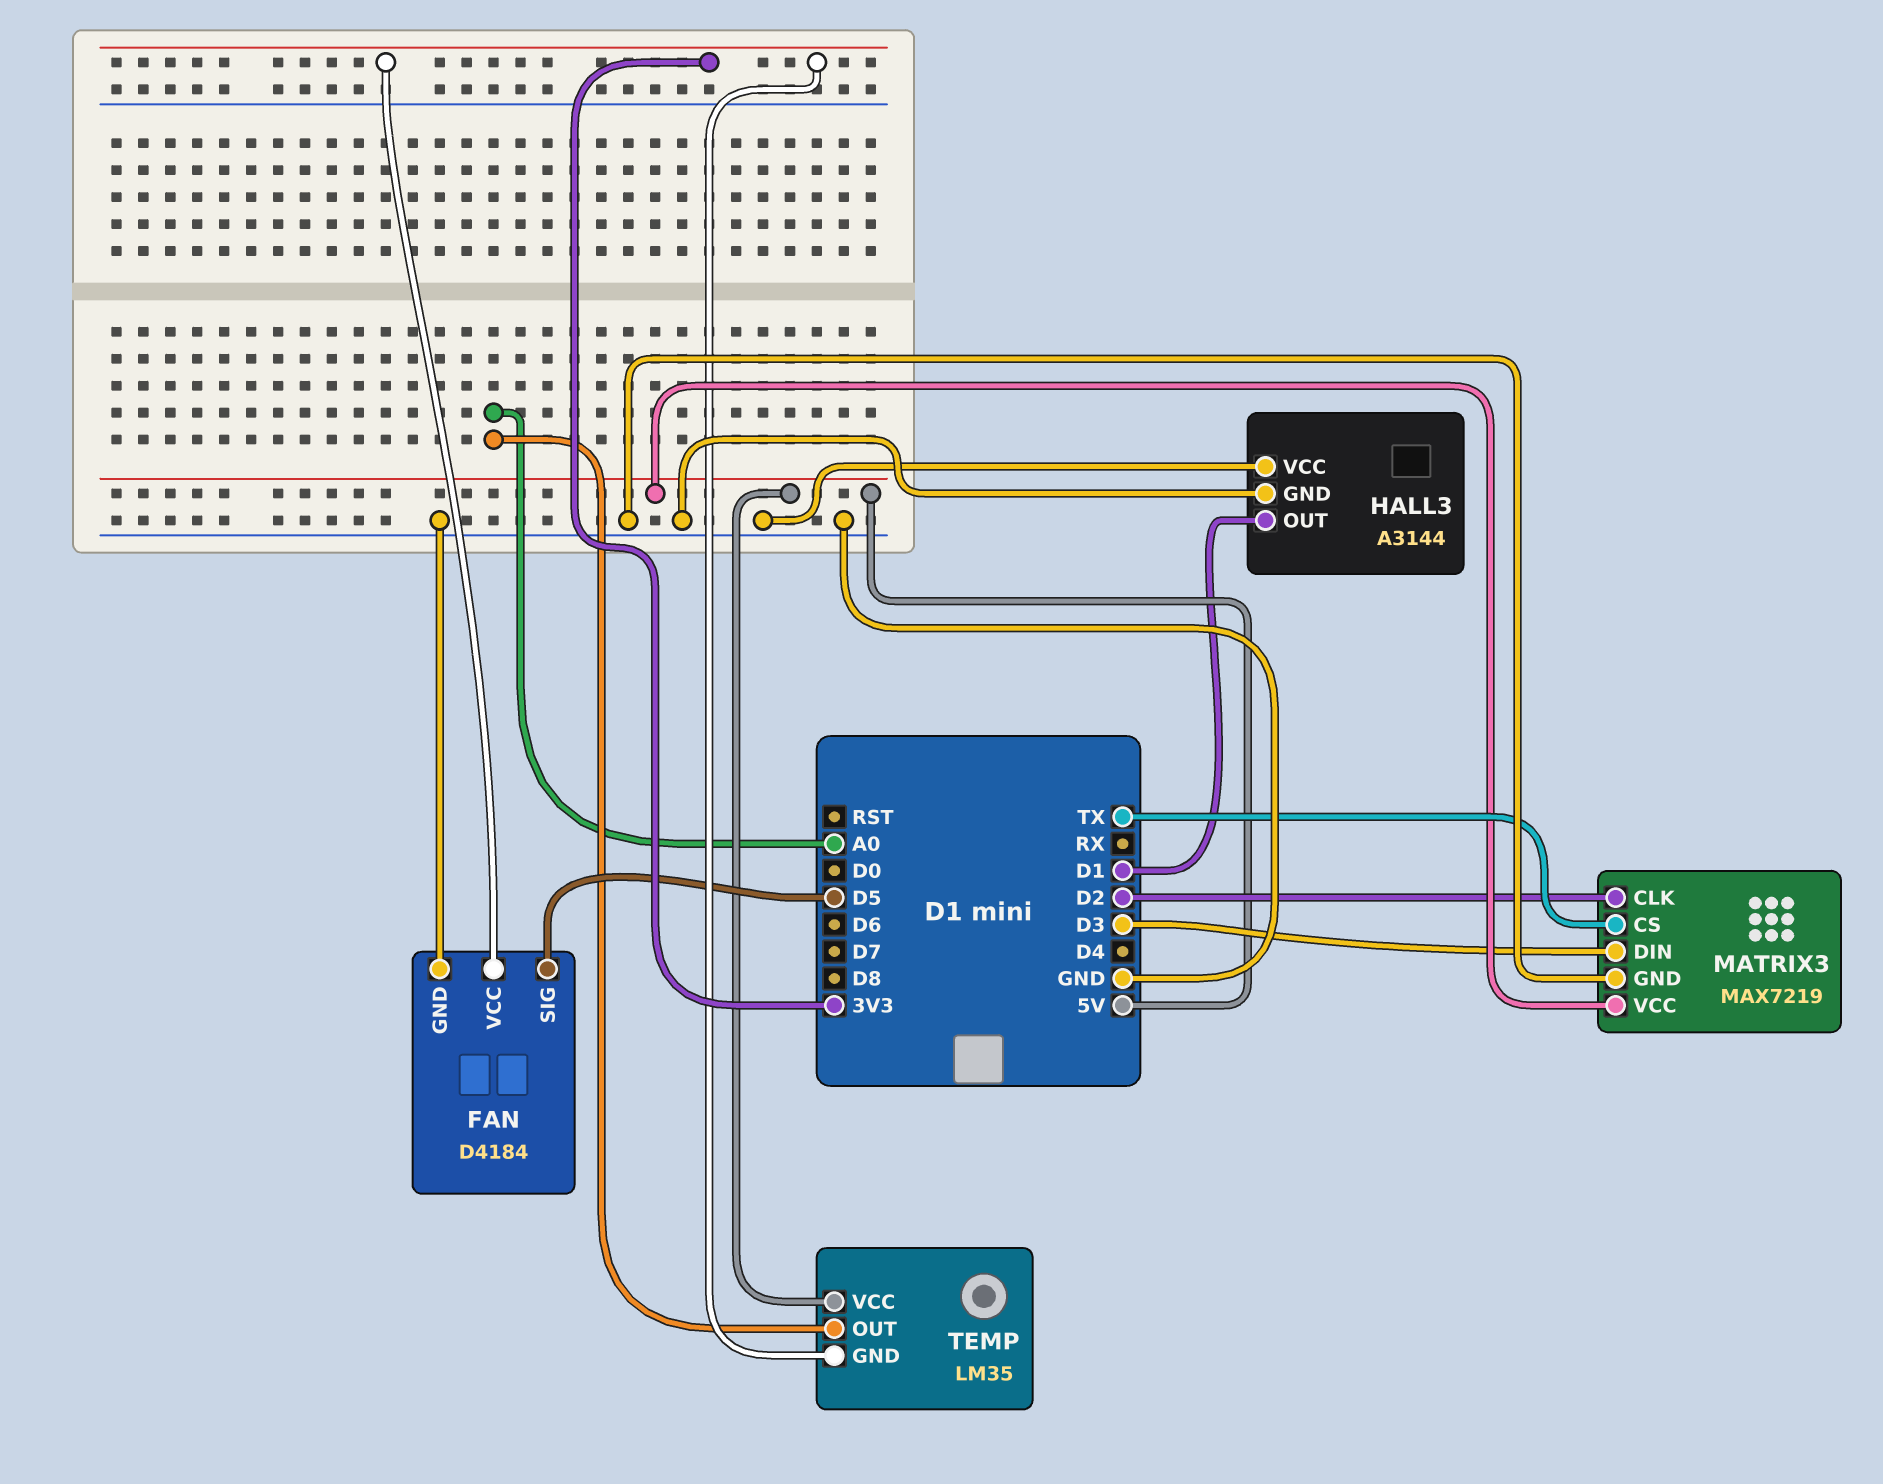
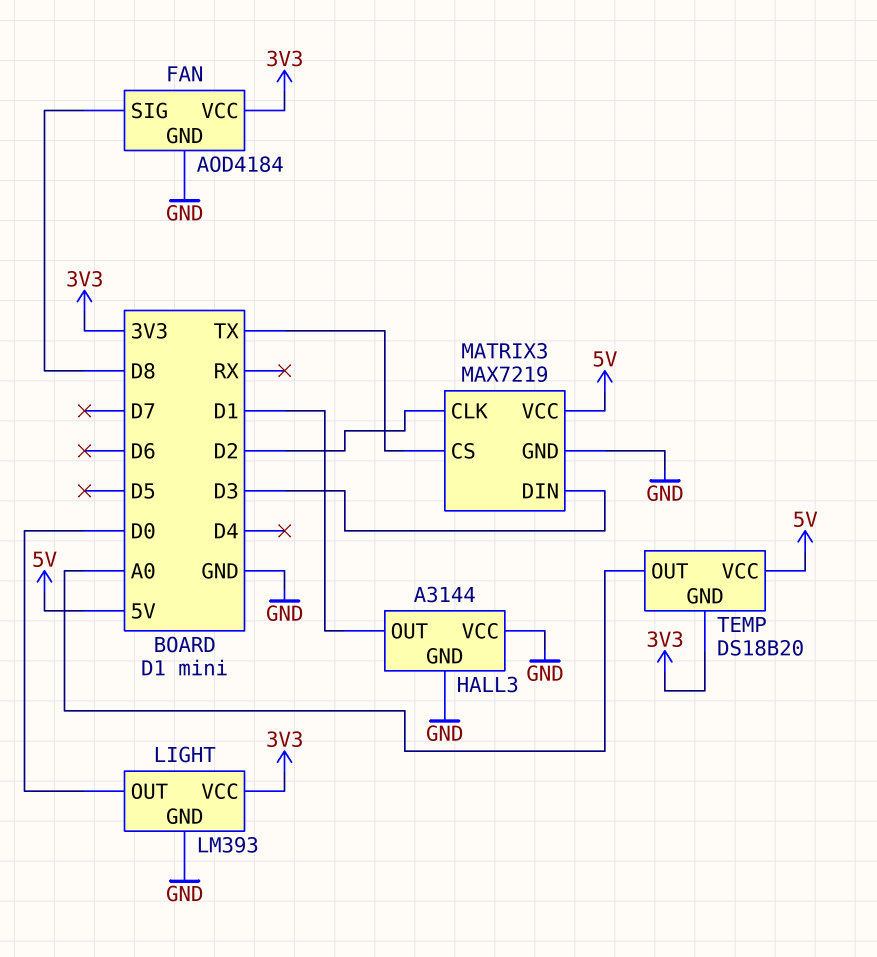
FAN: D4184 -> AOD4184
FAN pin SIG: D5 -> D8
LIGHT: none -> LM393
LIGHT pin GND: none -> GND
LIGHT pin OUT: none -> D0
LIGHT pin VCC: none -> 3V3
TEMP: LM35 -> DS18B20

